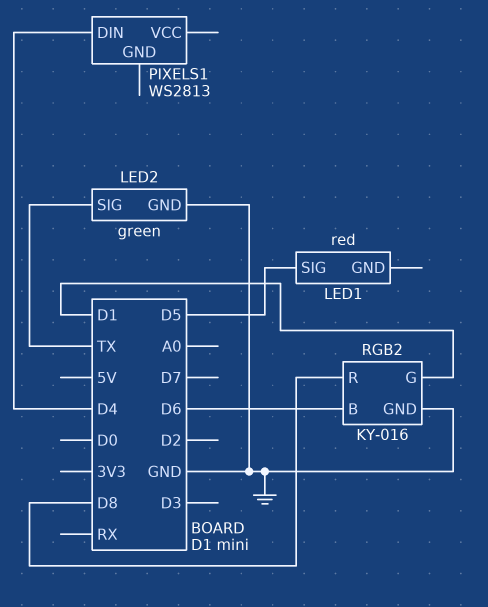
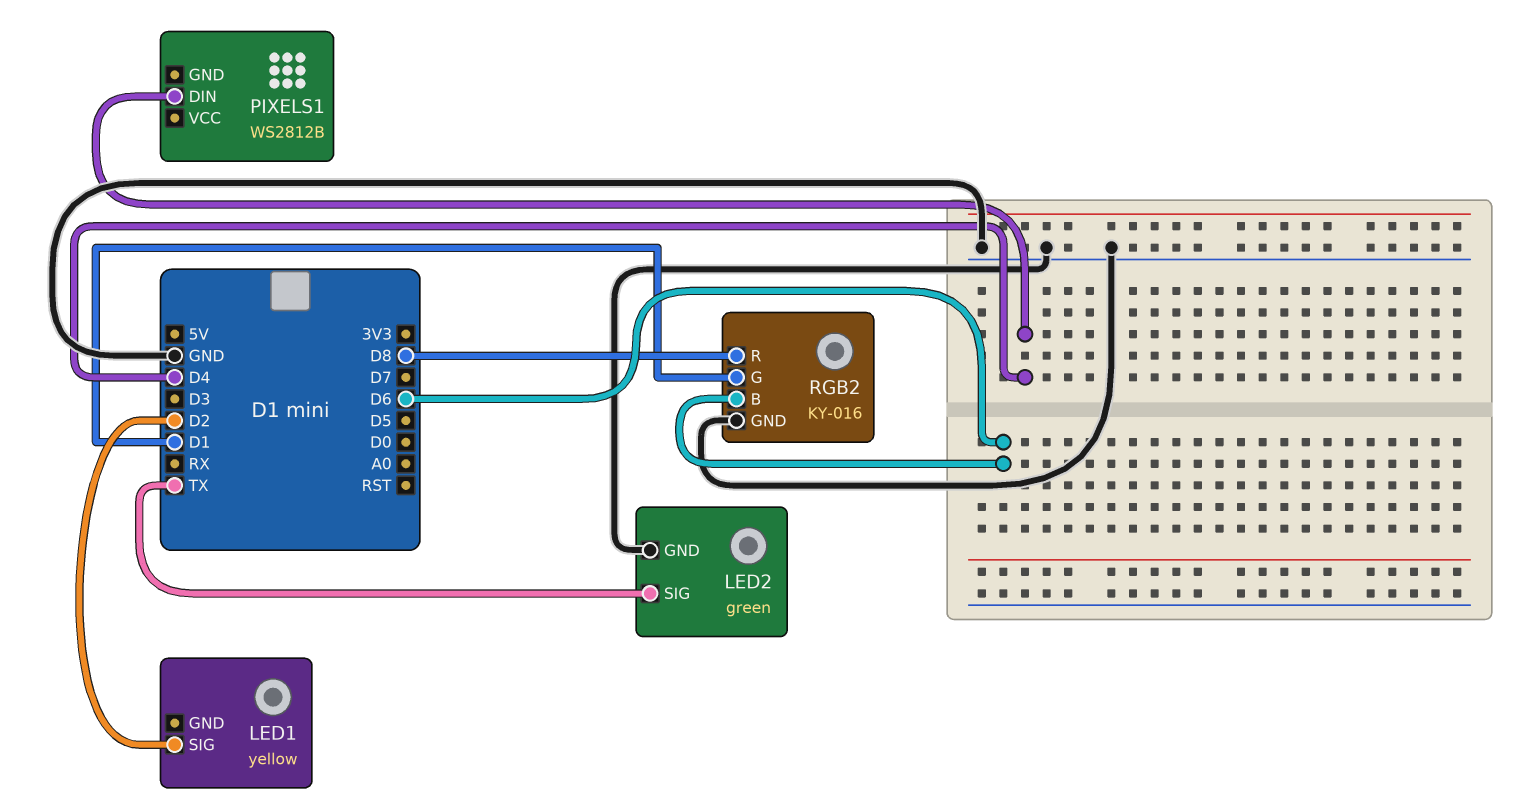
LED1: red -> yellow
LED1 pin SIG: D5 -> D2
PIXELS1: WS2813 -> WS2812B

